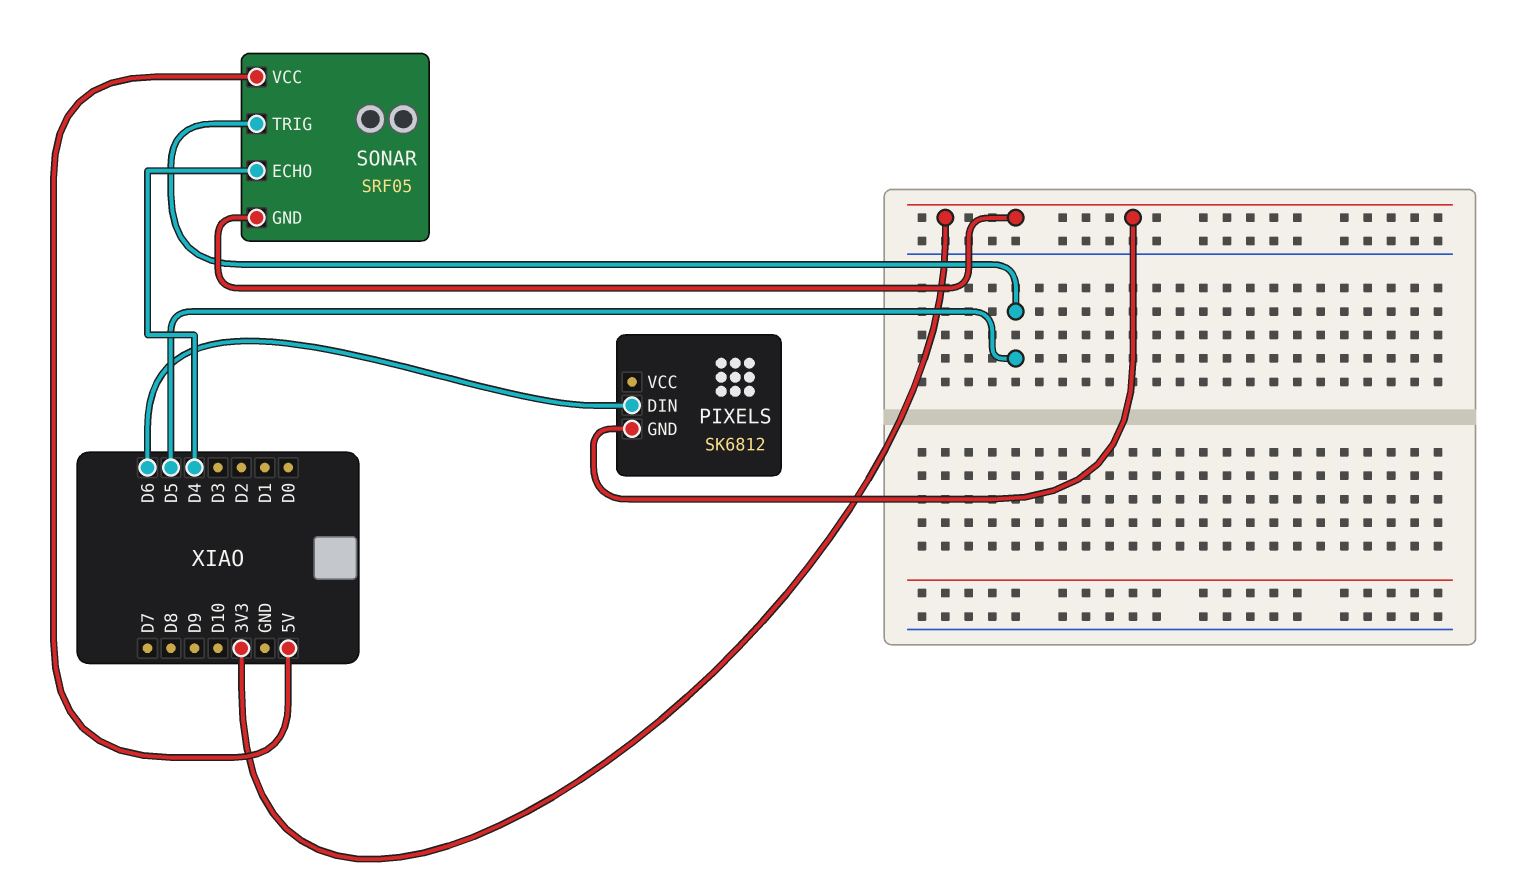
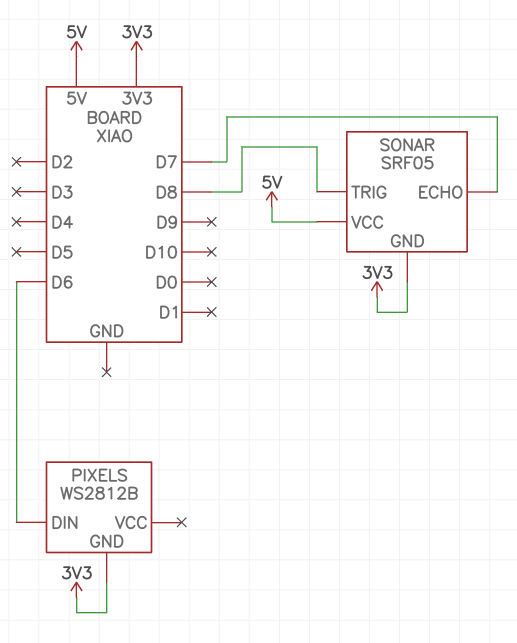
PIXELS: SK6812 -> WS2812B
SONAR pin ECHO: D4 -> D7
SONAR pin TRIG: D5 -> D8

